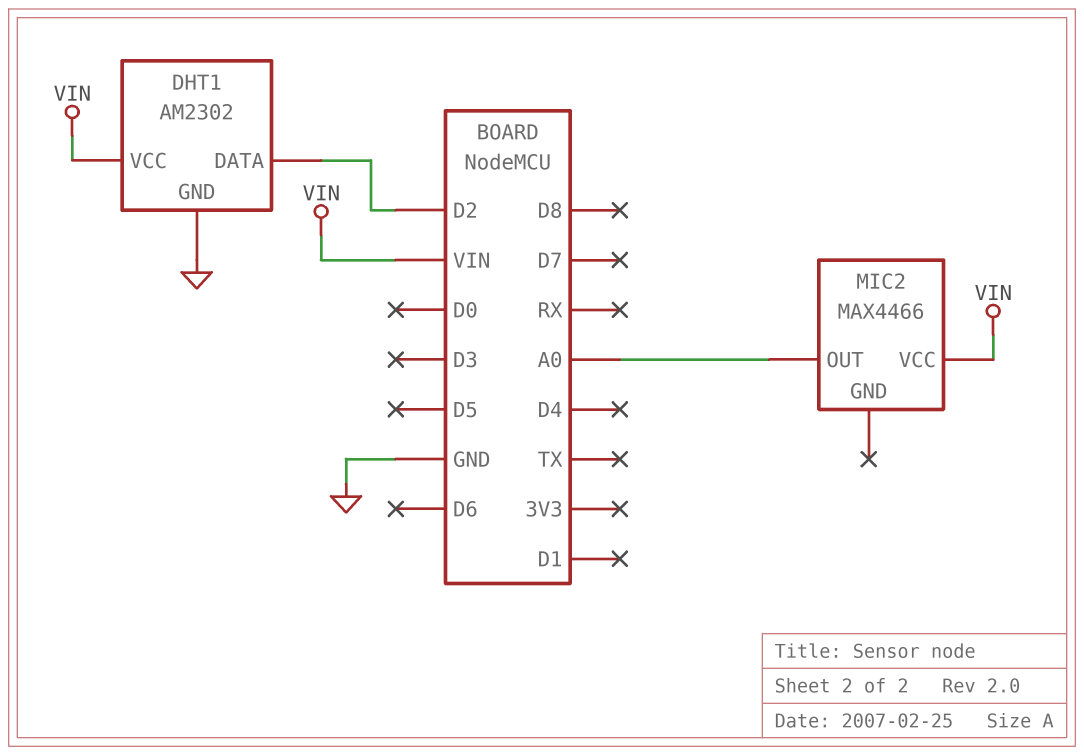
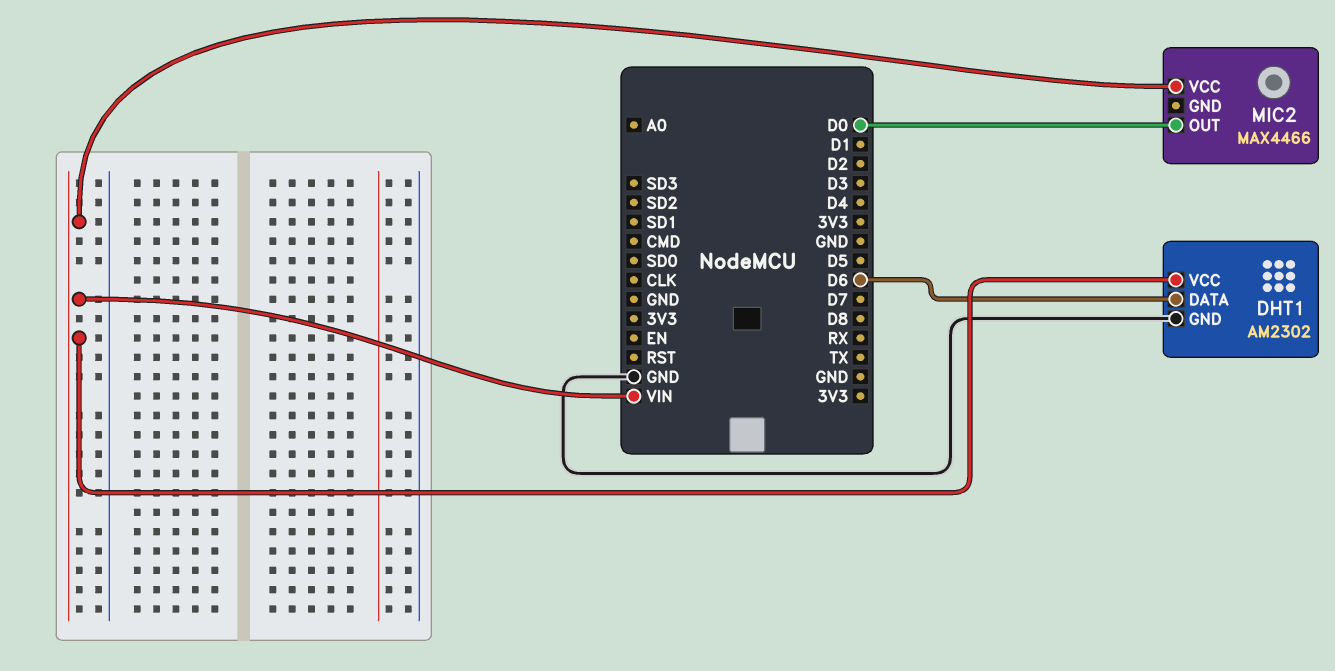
DHT1 pin DATA: D2 -> D6
MIC2 pin OUT: A0 -> D0

